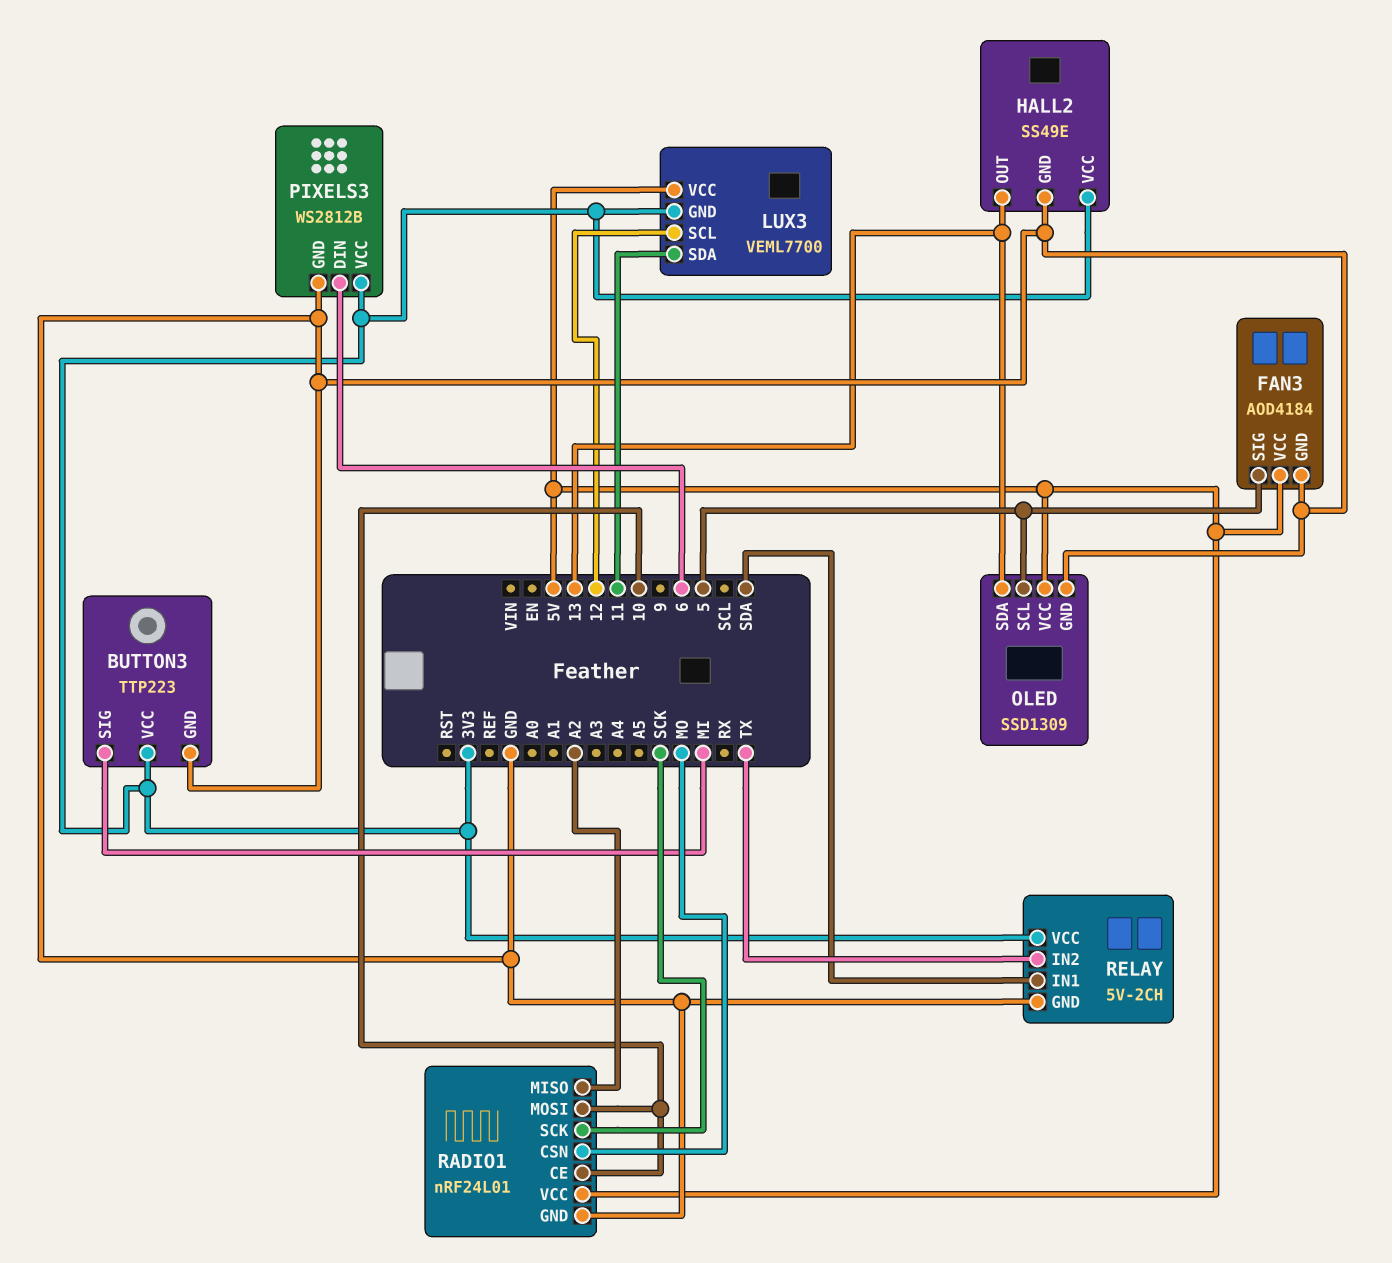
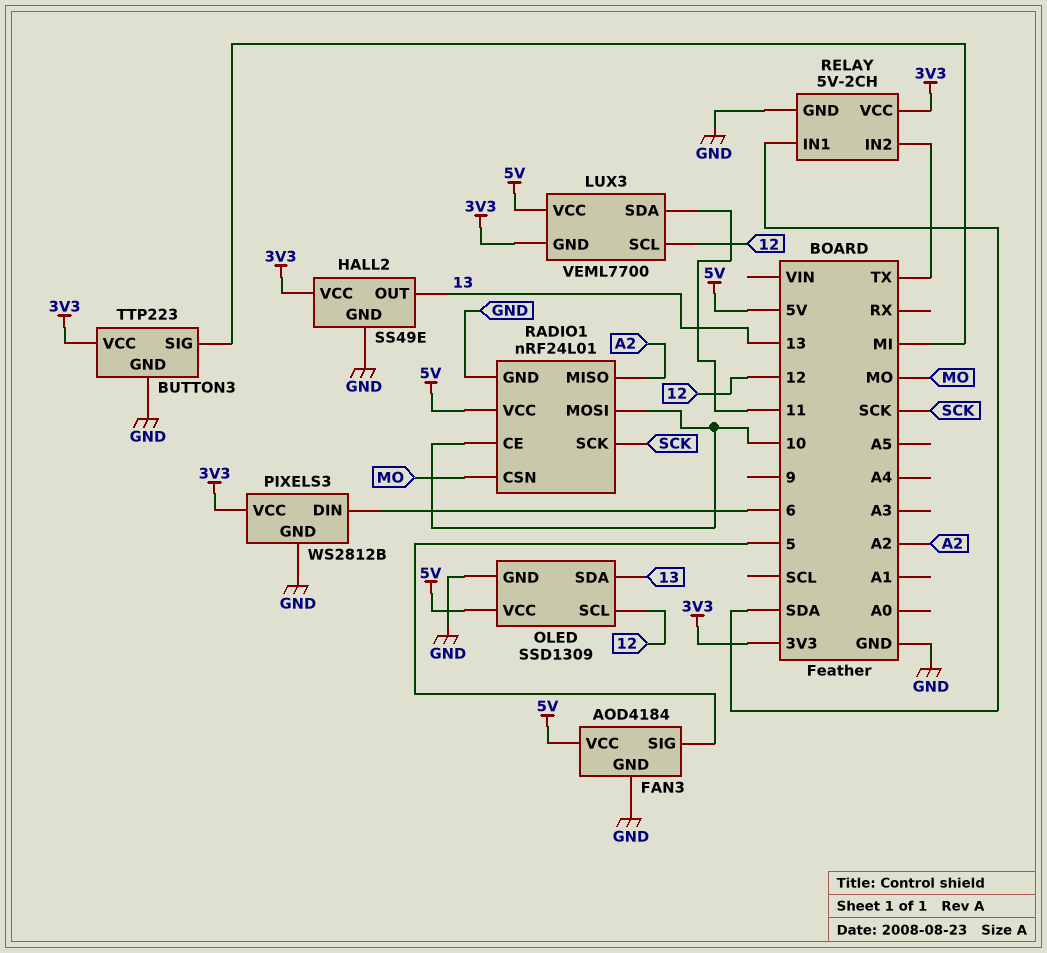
OLED pin SCL: 5 -> 12

